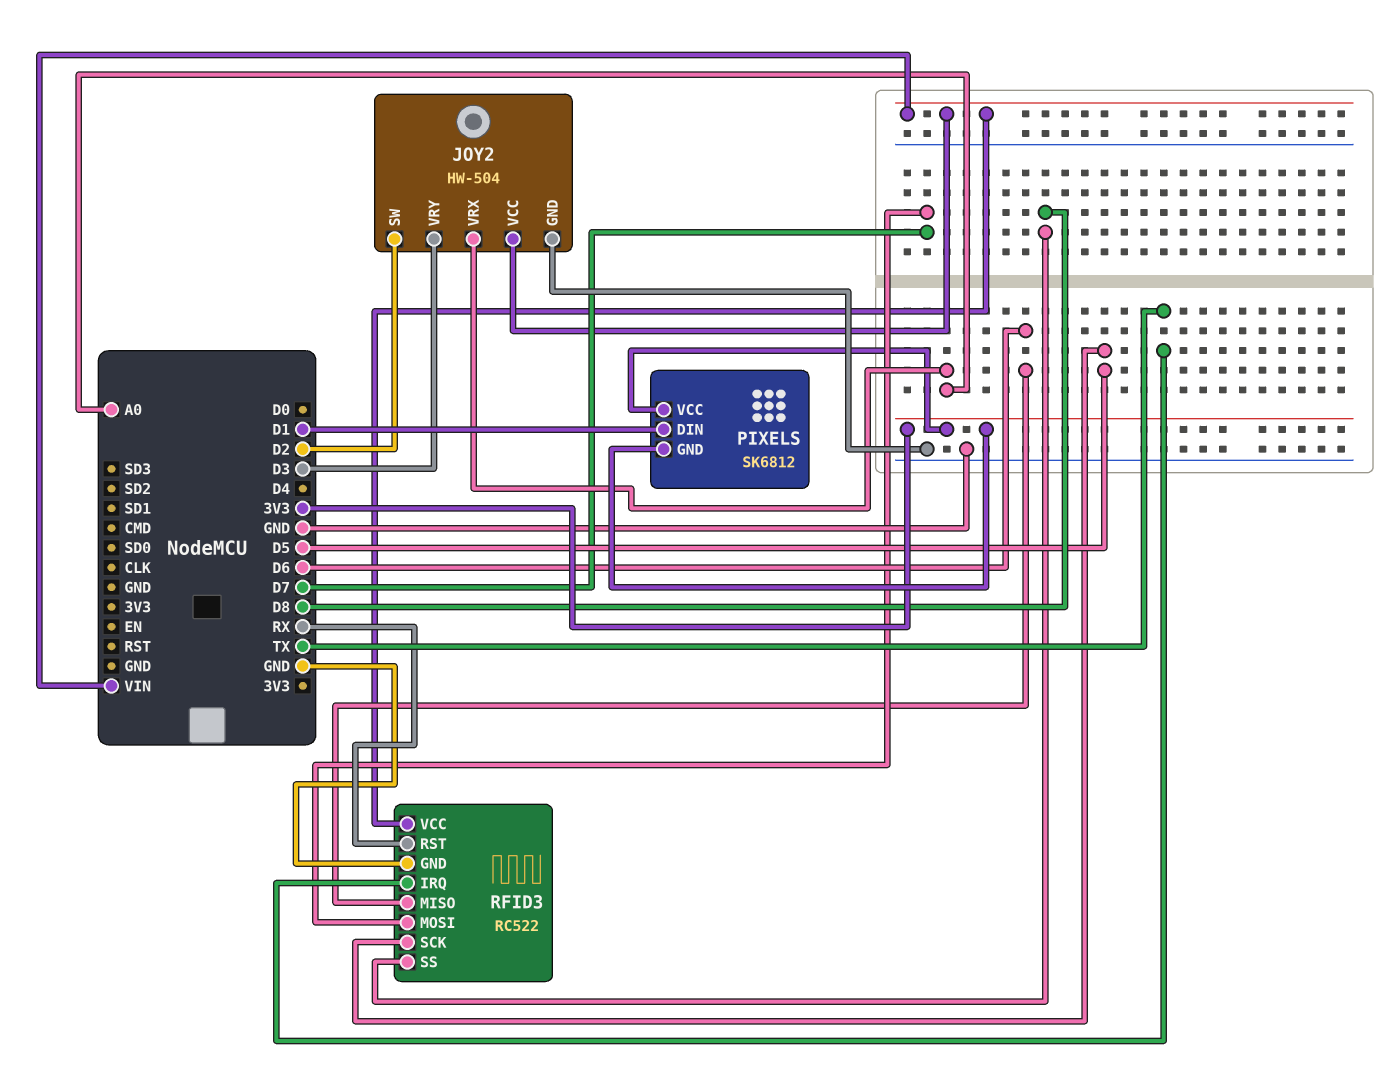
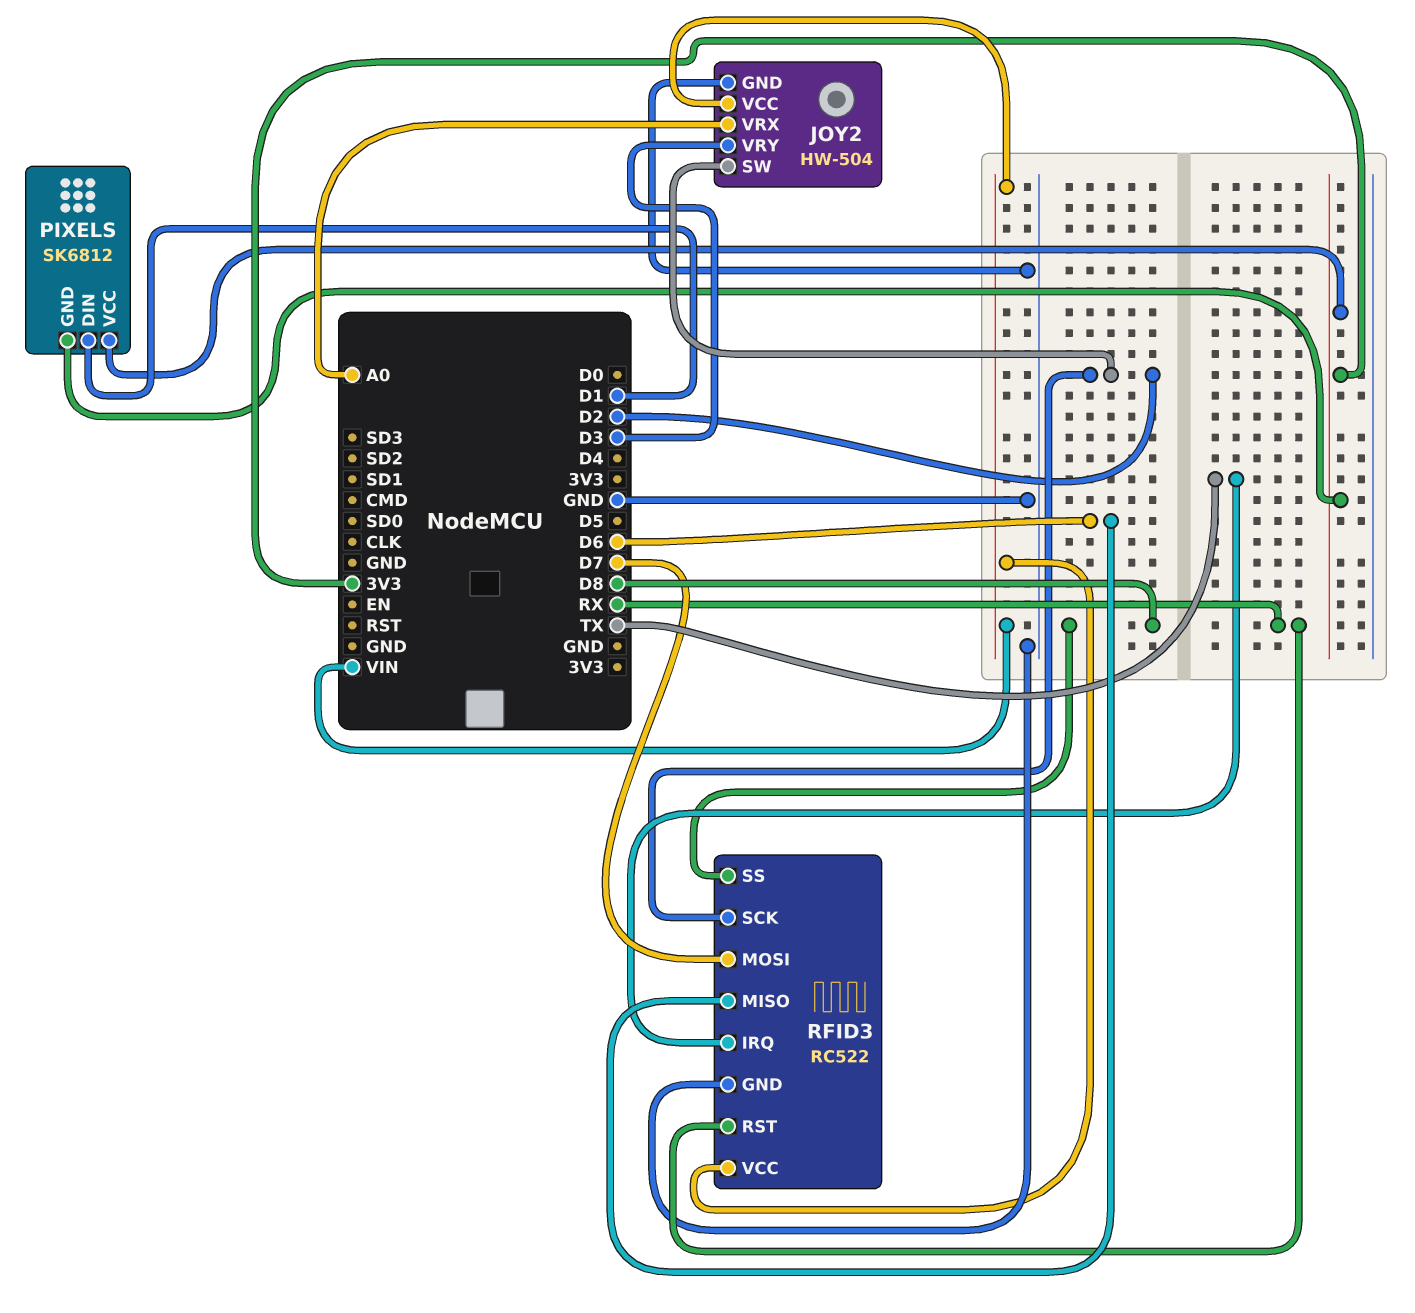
RFID3 pin SCK: D5 -> D2

